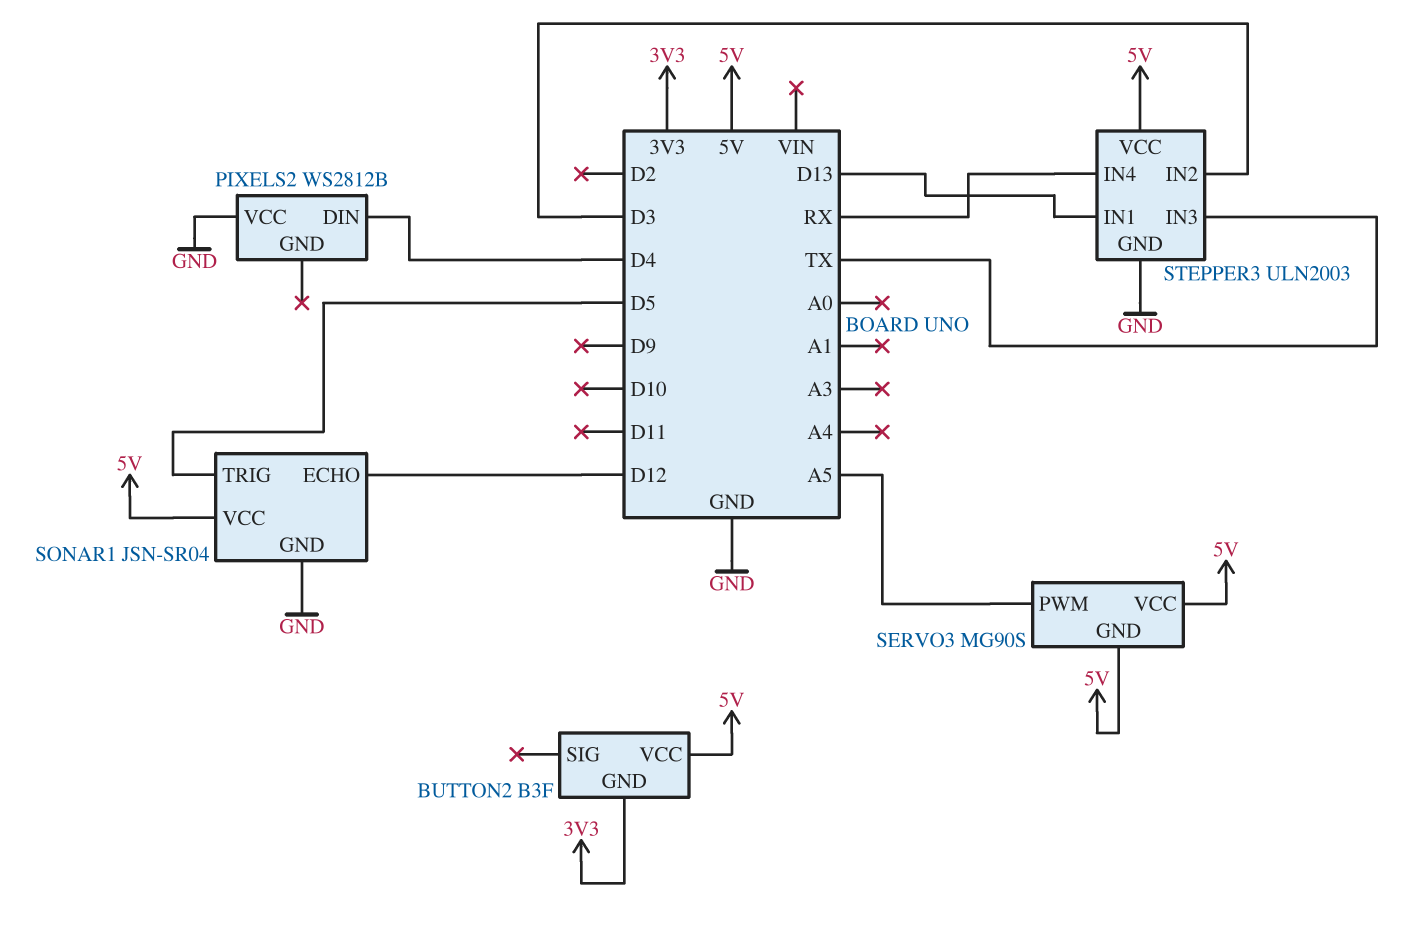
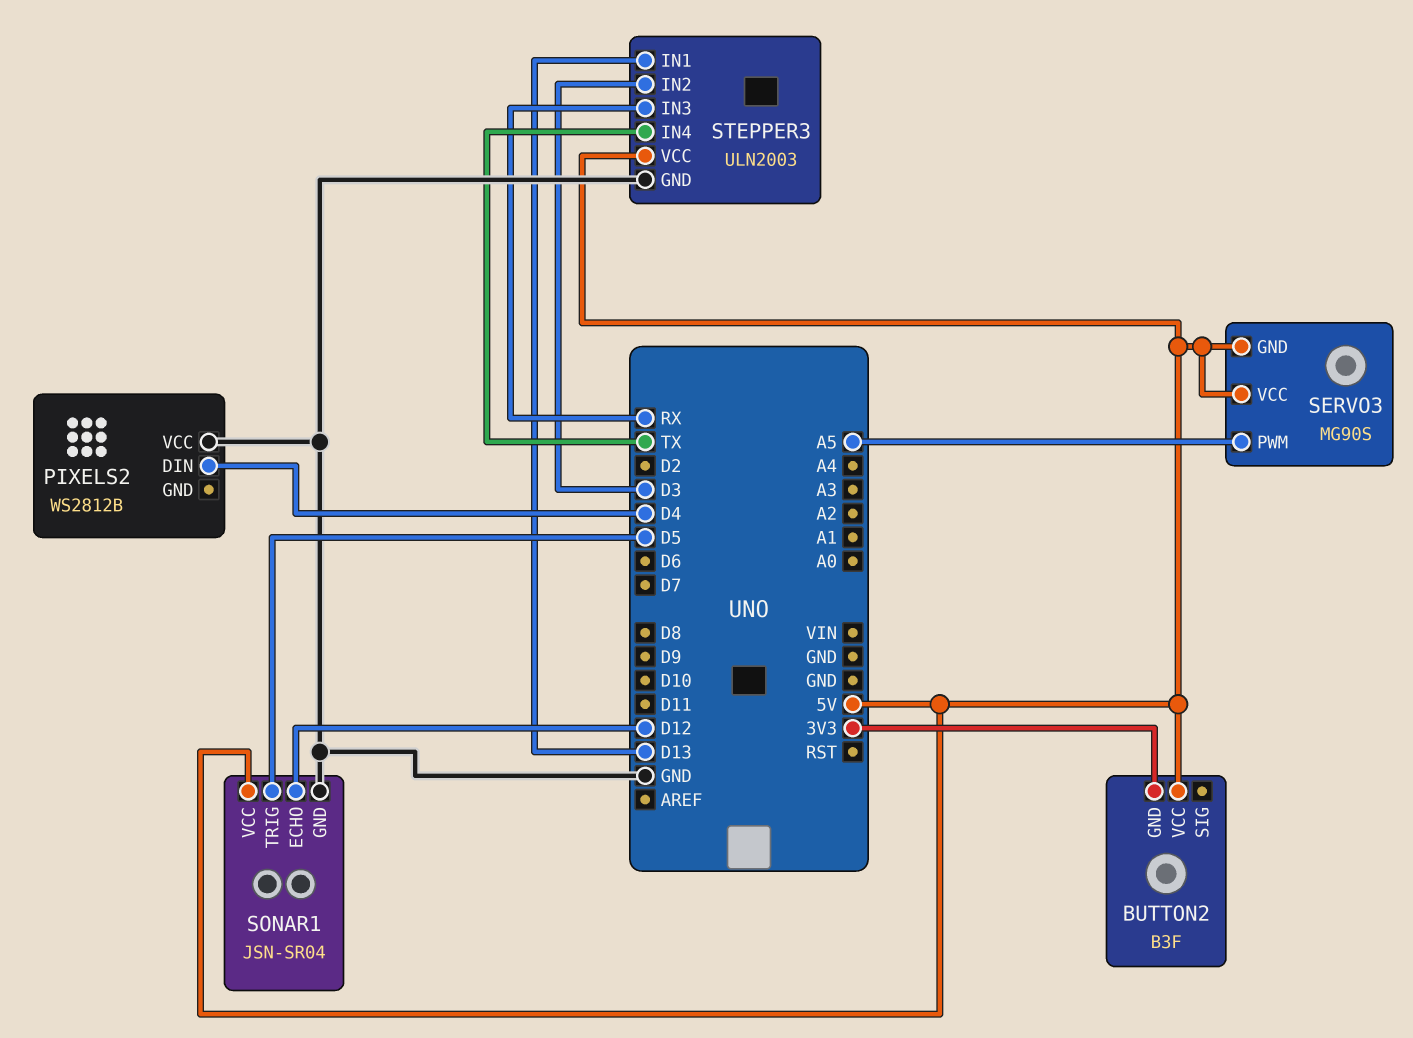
STEPPER3 pin IN3: TX -> RX
STEPPER3 pin IN4: RX -> TX

